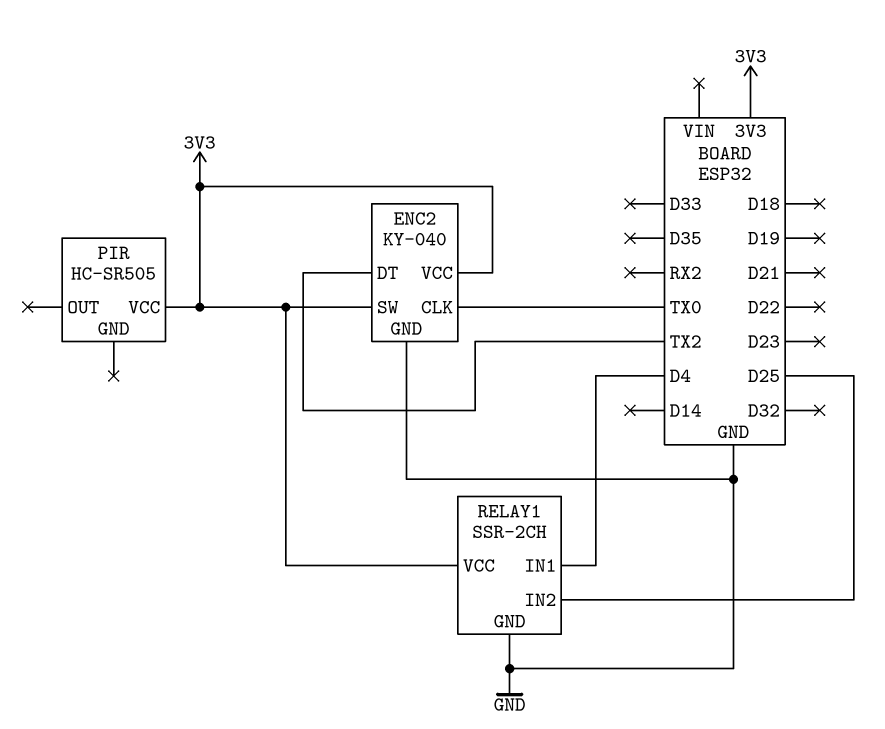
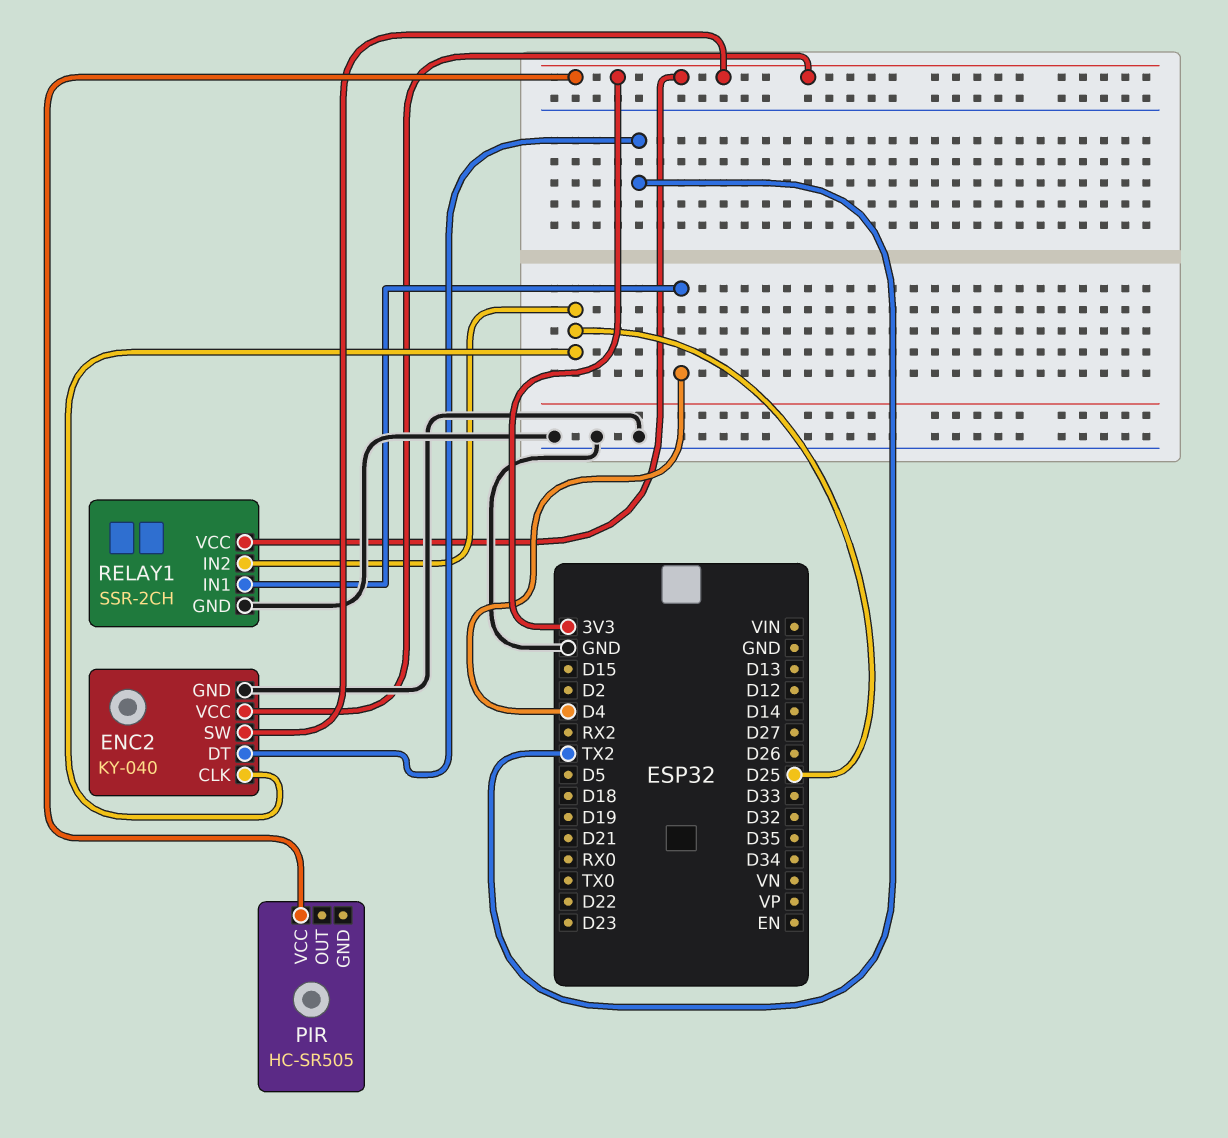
ENC2 pin CLK: TX0 -> D25

